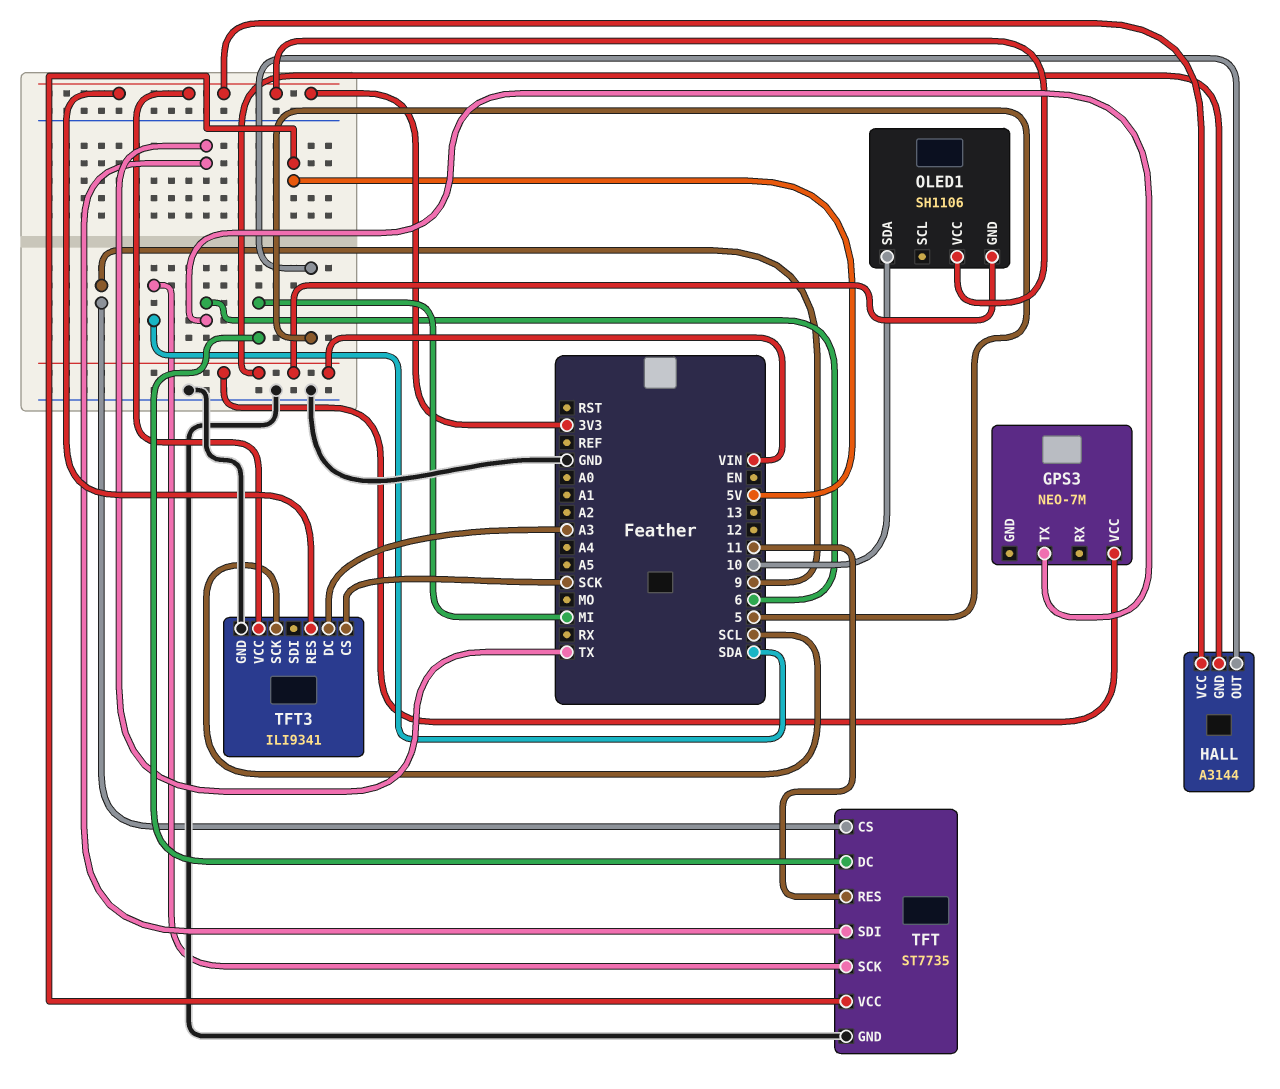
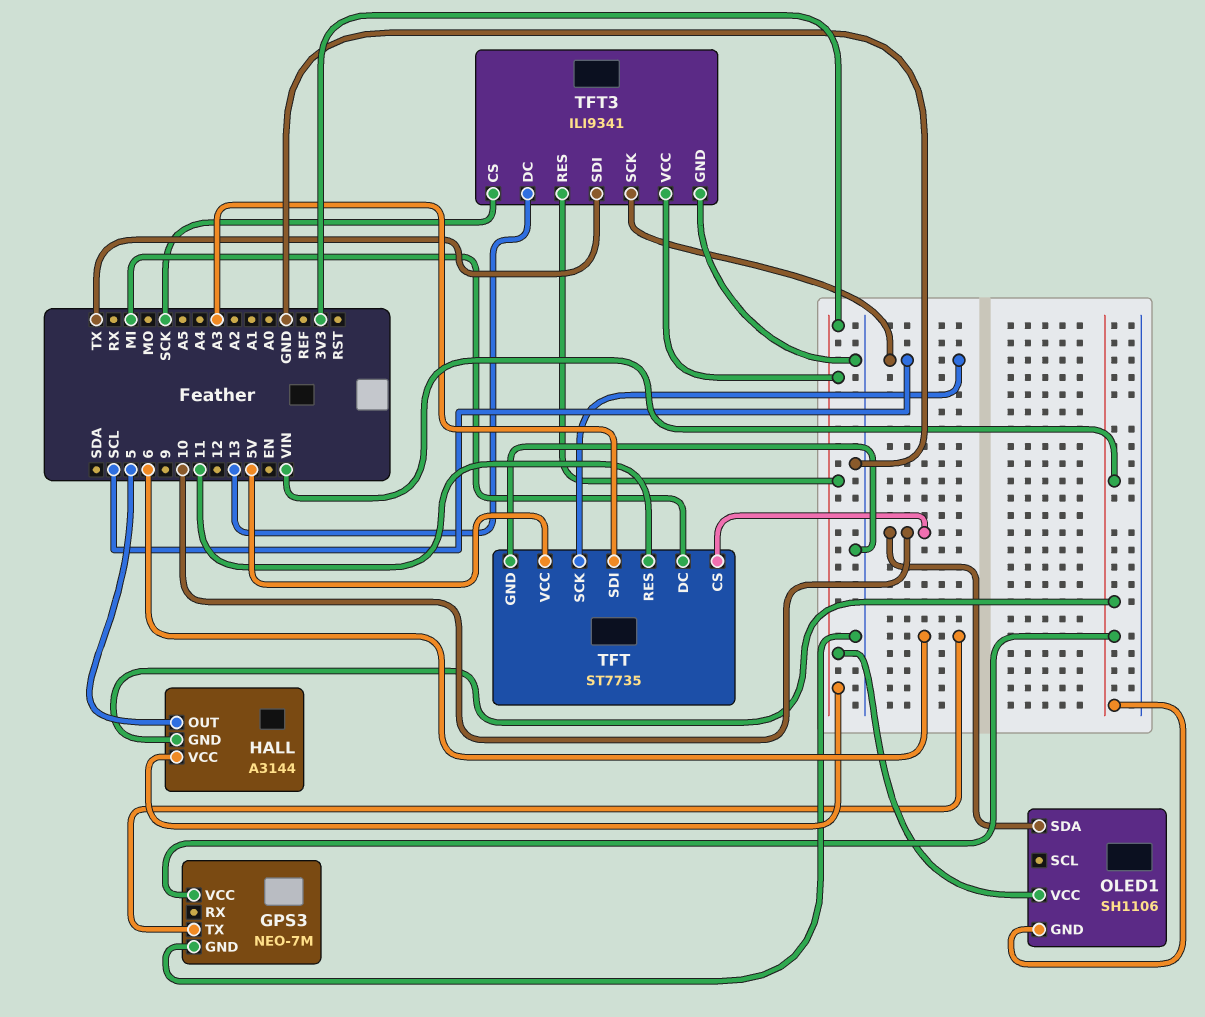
GPS3 pin GND: none -> GND
TFT pin CS: 9 -> 10
TFT pin SCK: SDA -> SCL
TFT pin SDI: TX -> A3
TFT3 pin DC: A3 -> 13
TFT3 pin SDI: none -> TX

